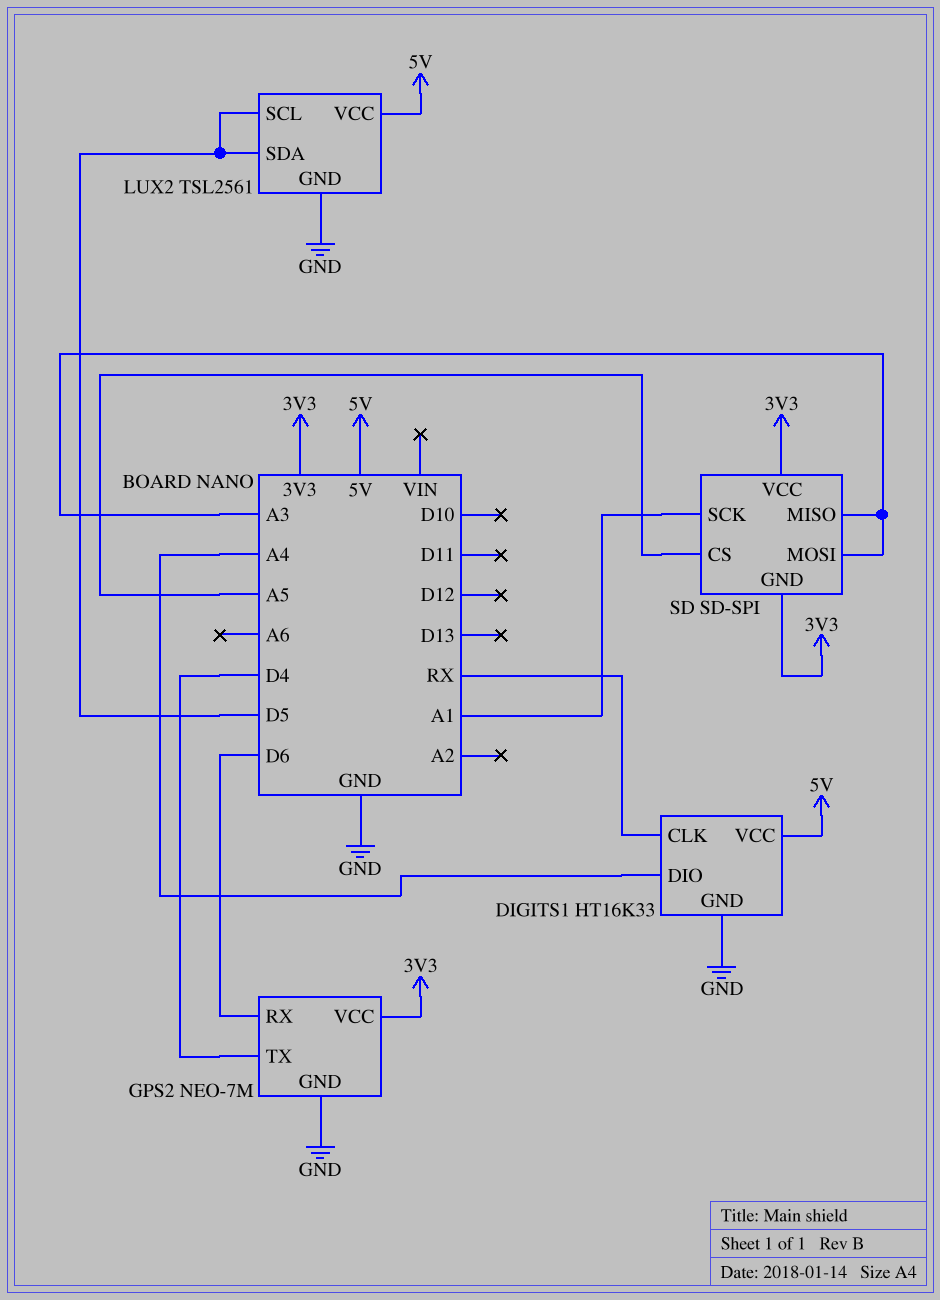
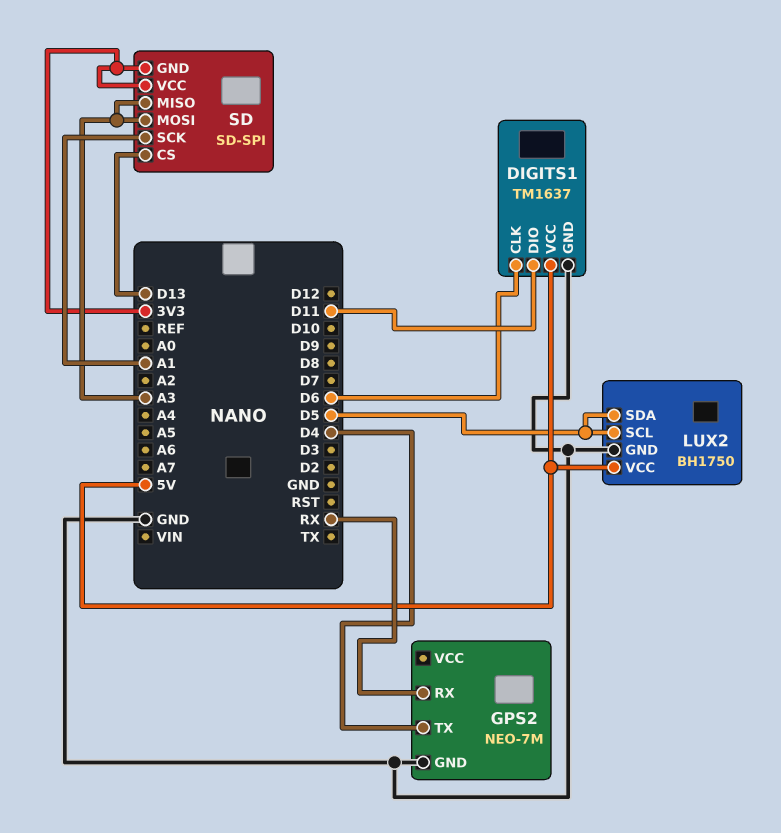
DIGITS1: HT16K33 -> TM1637
DIGITS1 pin CLK: RX -> D6
DIGITS1 pin DIO: A4 -> D11
GPS2 pin RX: D6 -> RX
GPS2 pin VCC: 3V3 -> none
LUX2: TSL2561 -> BH1750
SD pin CS: A5 -> D13

